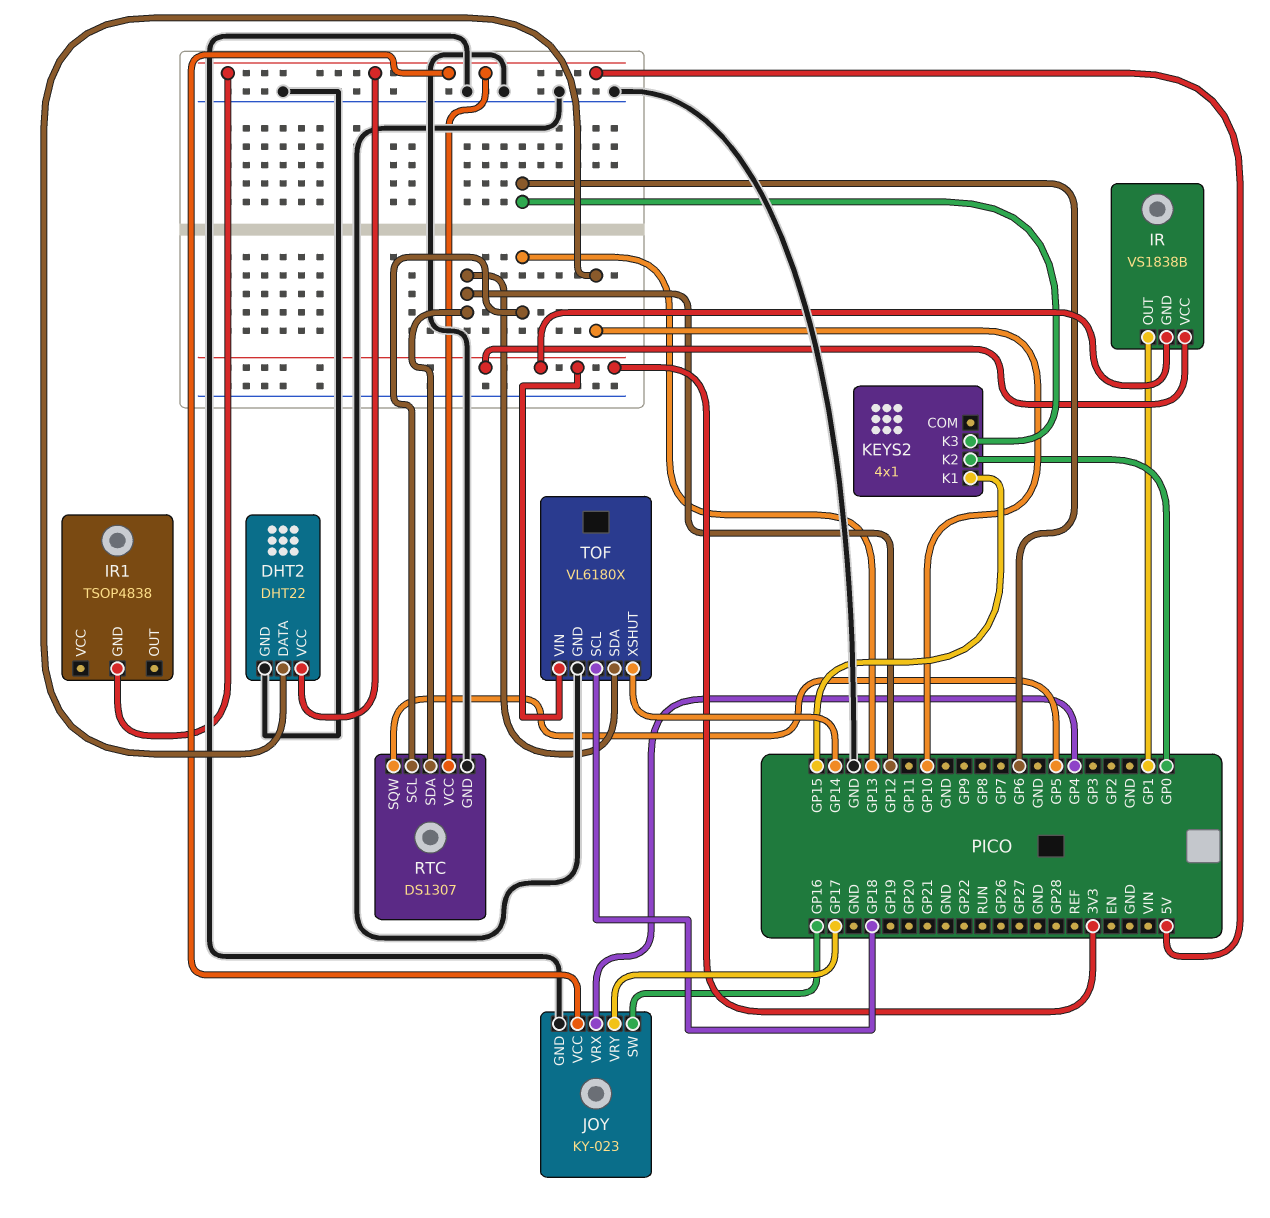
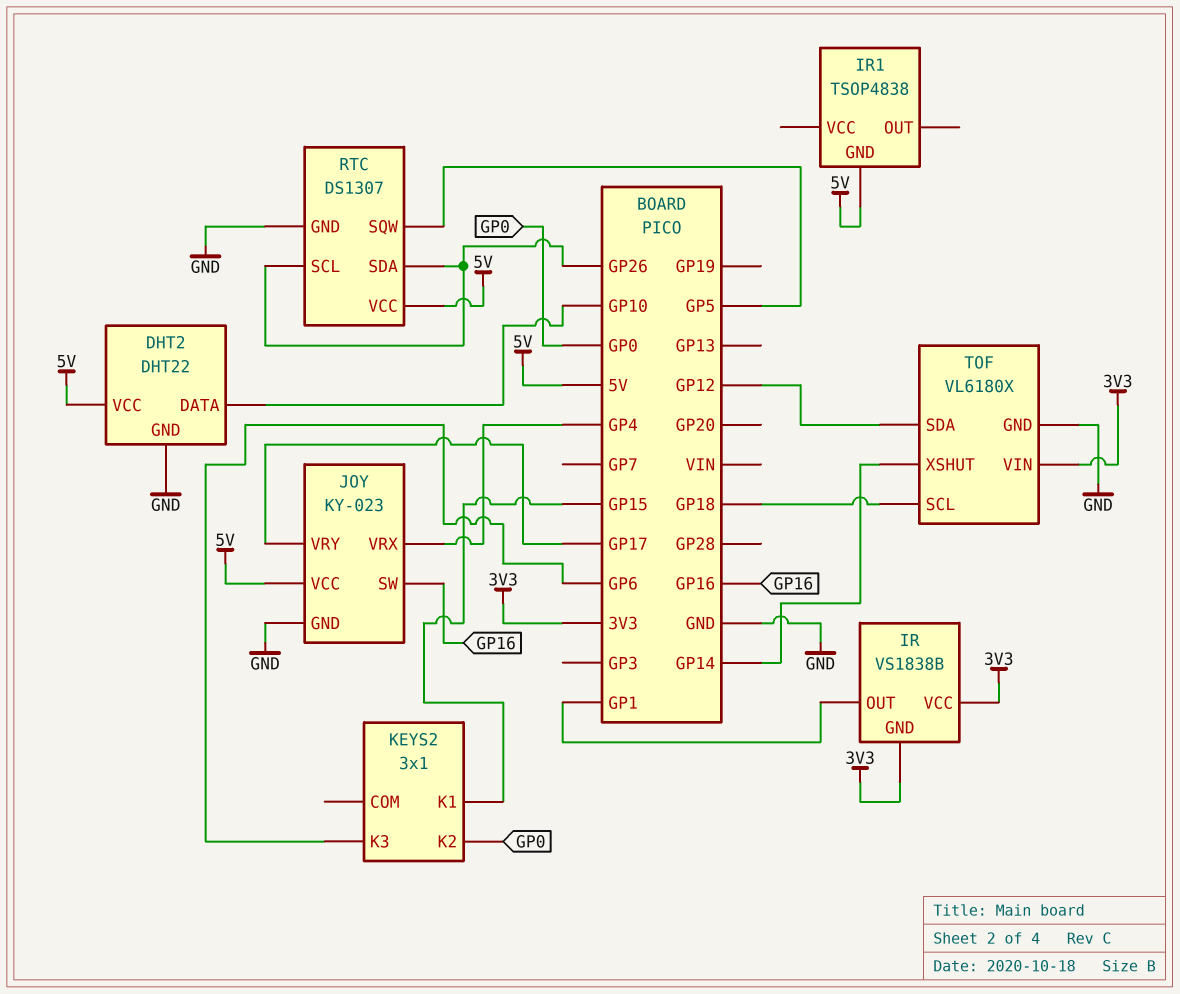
KEYS2: 4x1 -> 3x1
RTC pin SCL: GP13 -> GP26
RTC pin SDA: GP12 -> GP26

